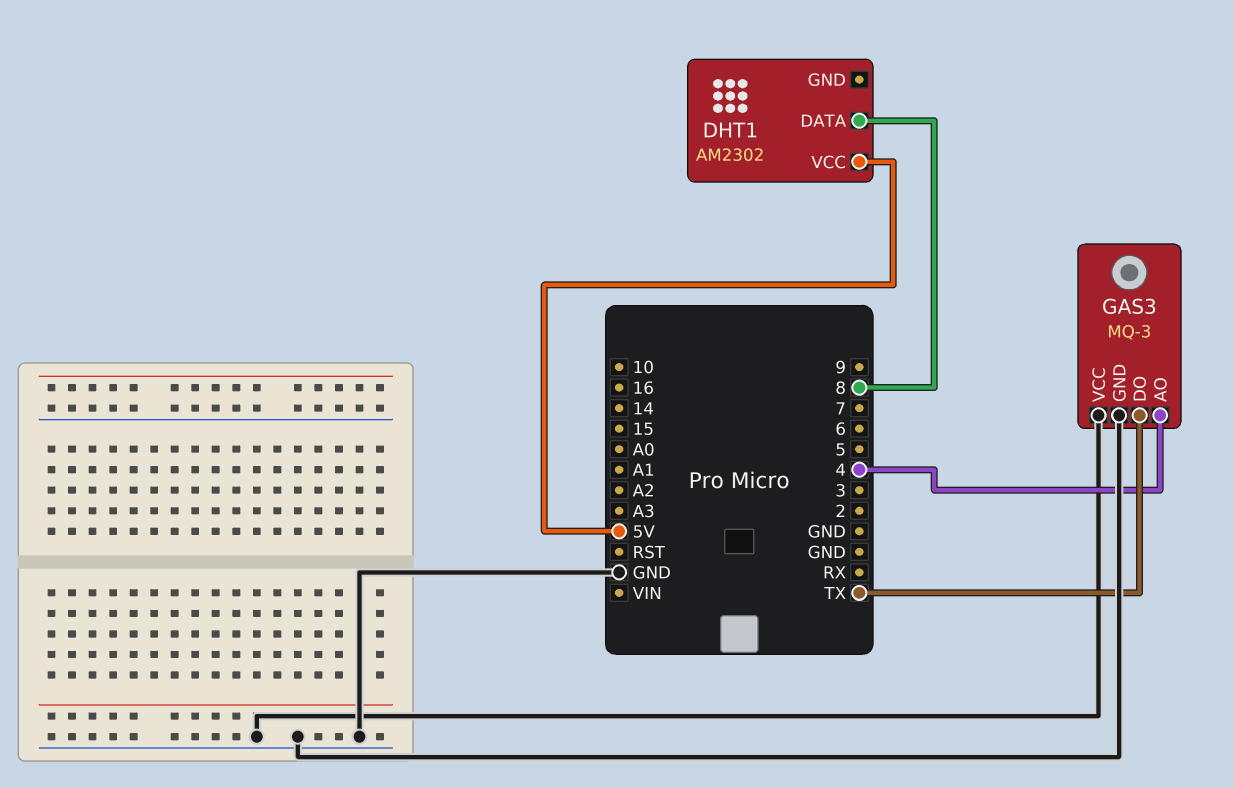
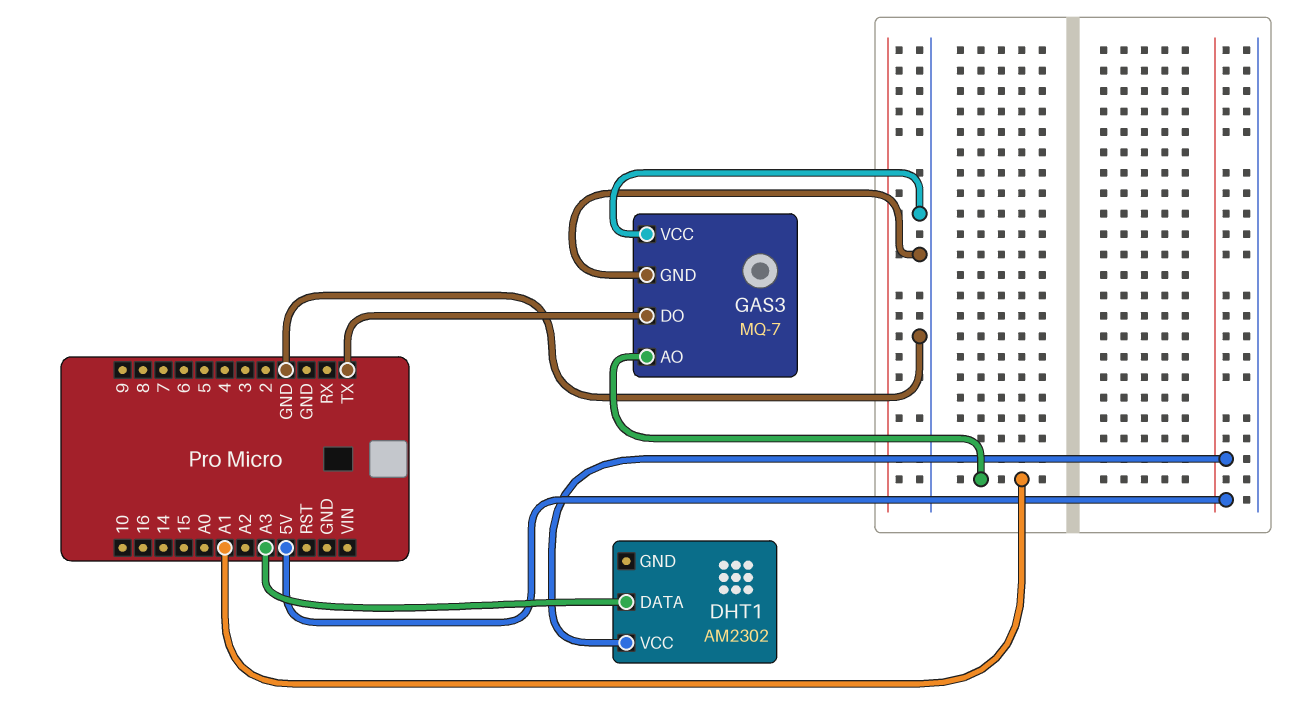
DHT1 pin DATA: 8 -> A3
GAS3: MQ-3 -> MQ-7
GAS3 pin AO: 4 -> A1

